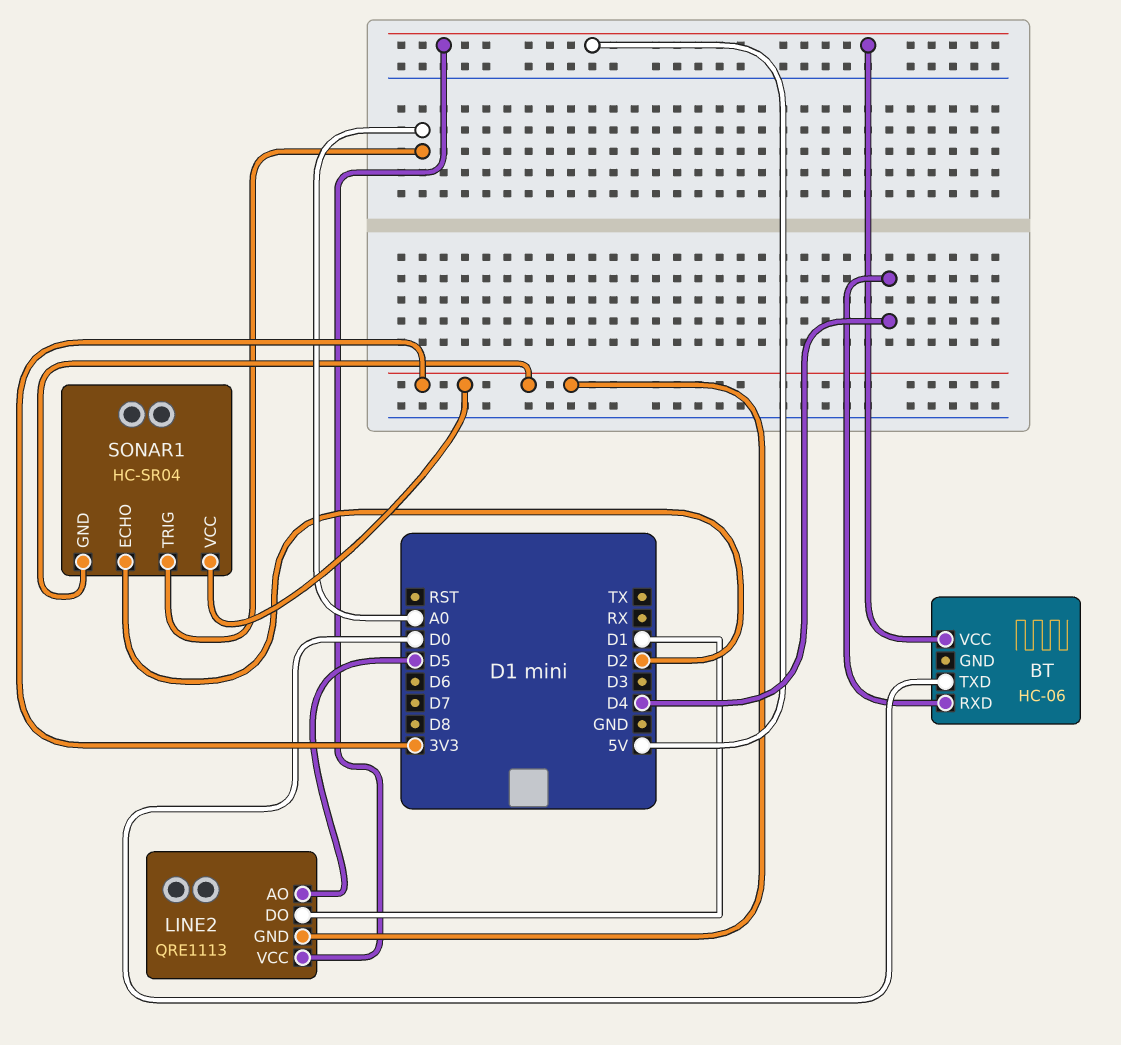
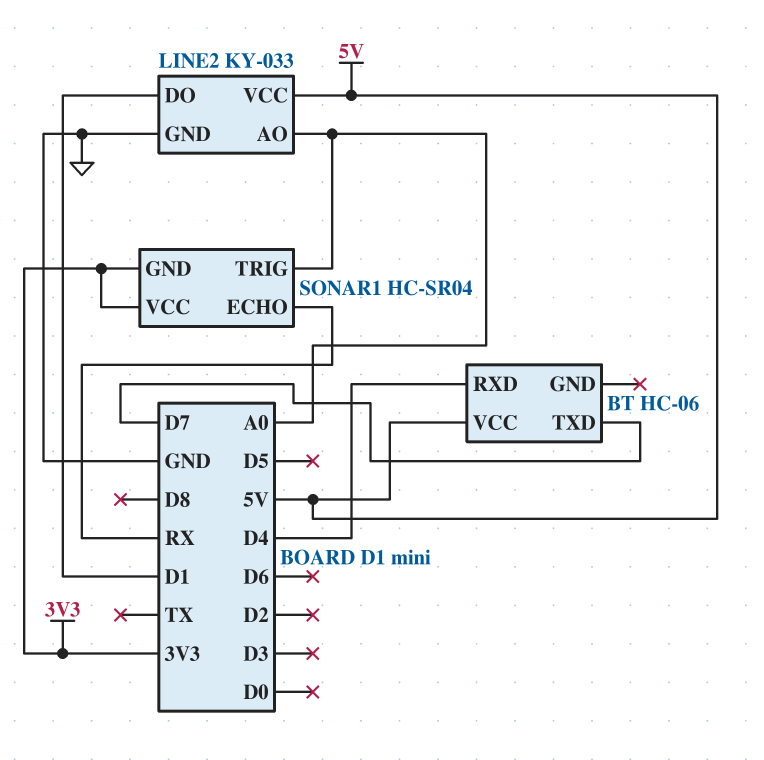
BT pin TXD: D0 -> D7
LINE2: QRE1113 -> KY-033
LINE2 pin AO: D5 -> A0
LINE2 pin GND: 3V3 -> GND
SONAR1 pin ECHO: D2 -> RX

